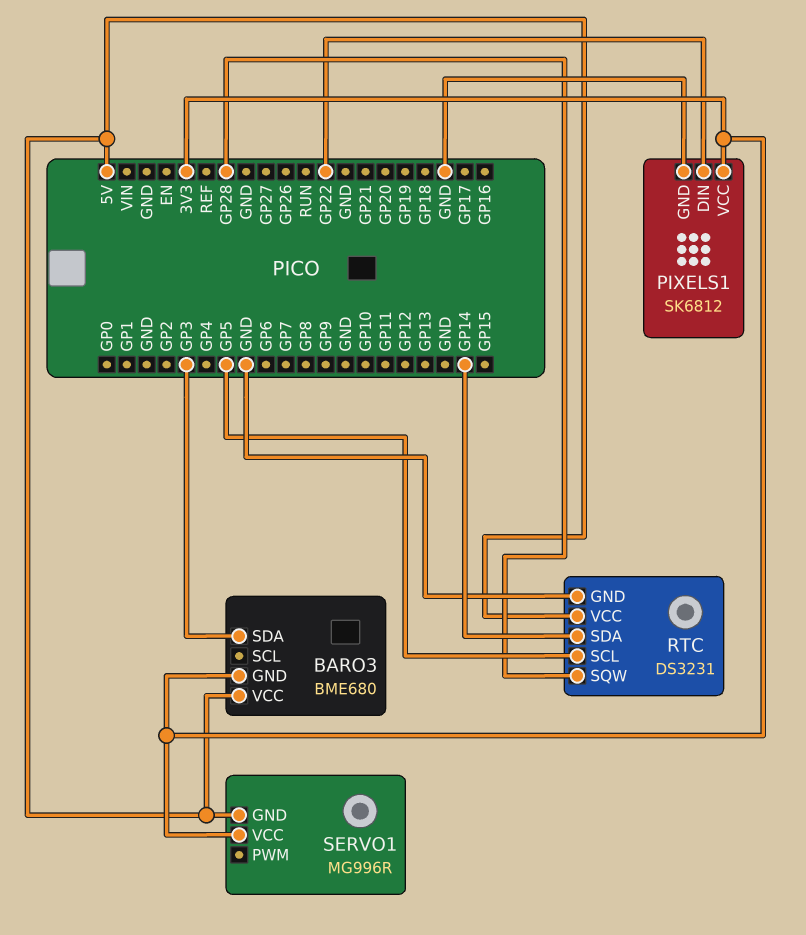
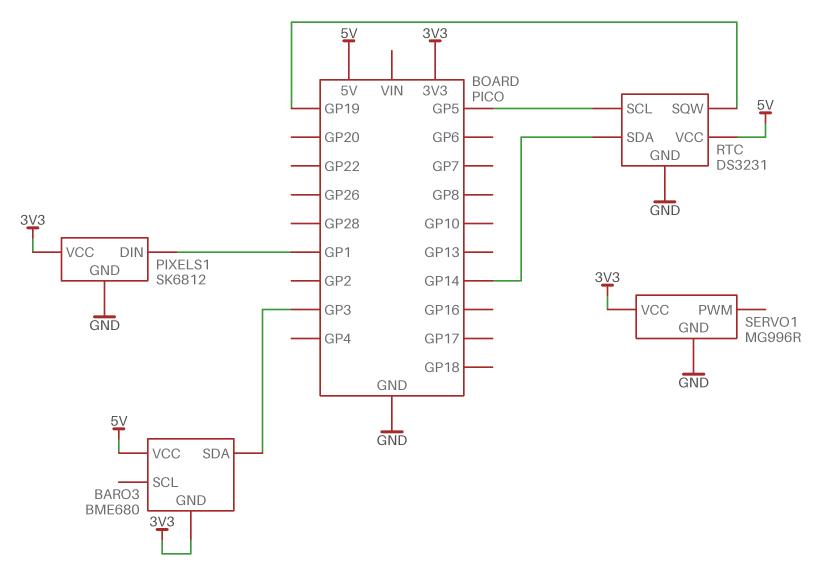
PIXELS1 pin DIN: GP22 -> GP1
RTC pin SQW: GP28 -> GP19
SERVO1 pin GND: 5V -> GND

